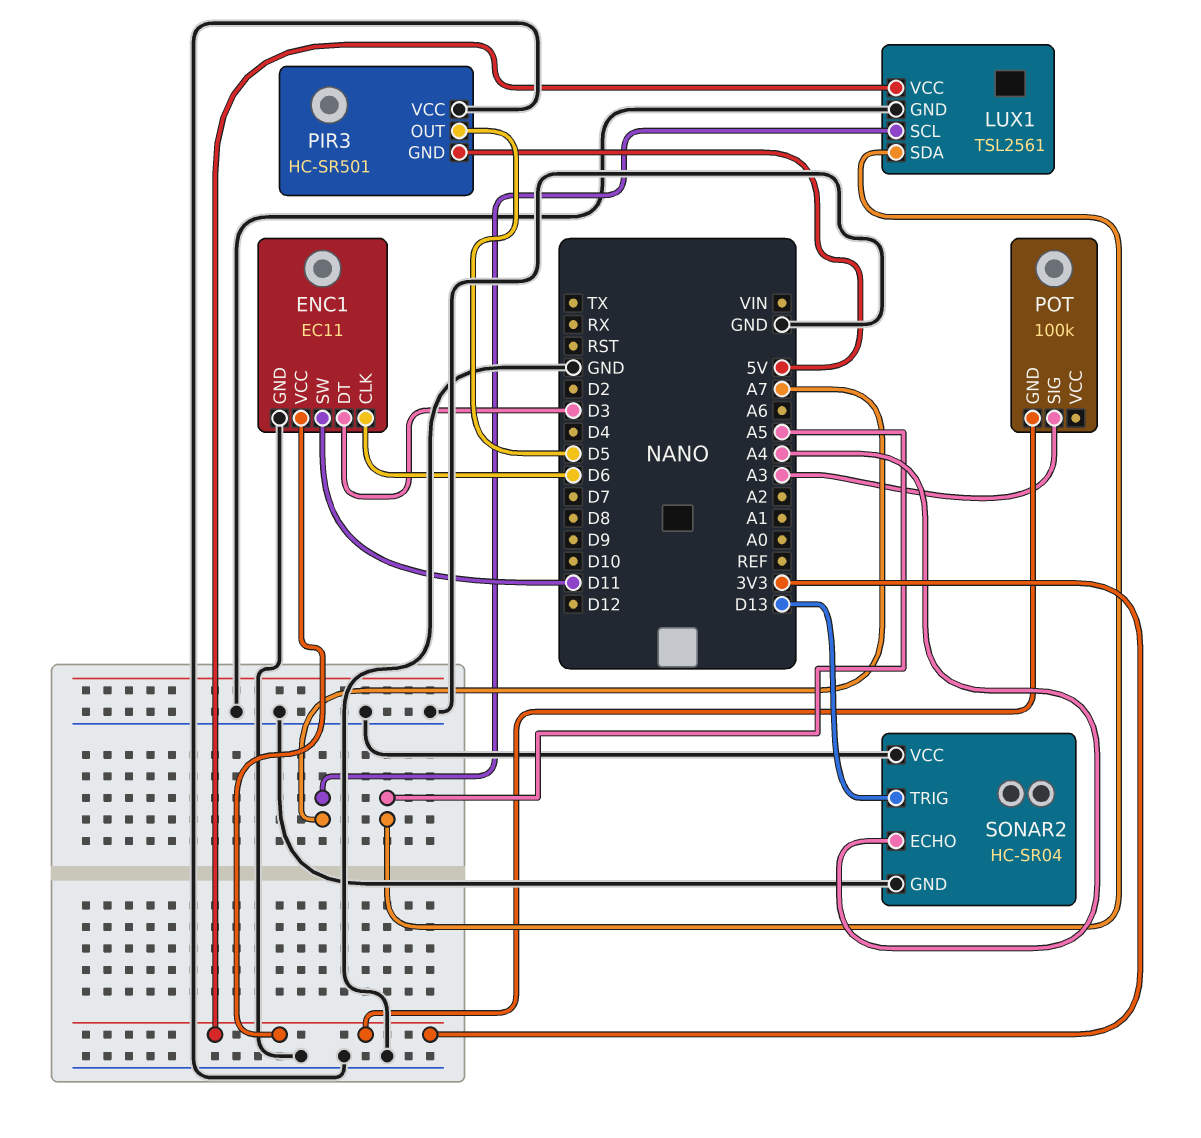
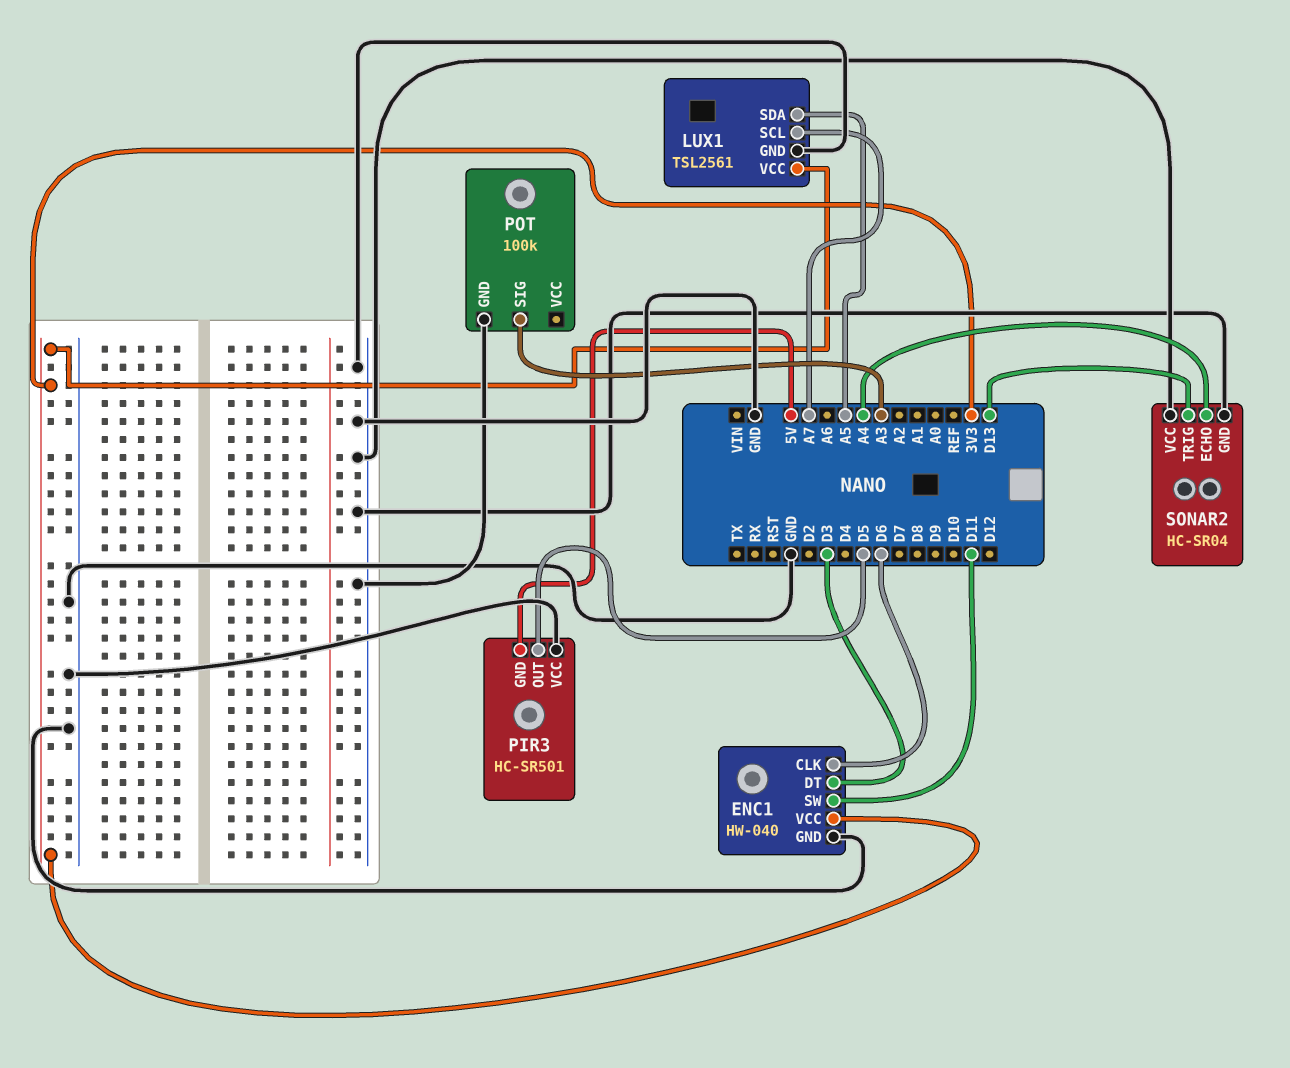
ENC1: EC11 -> HW-040
POT pin GND: 3V3 -> GND

